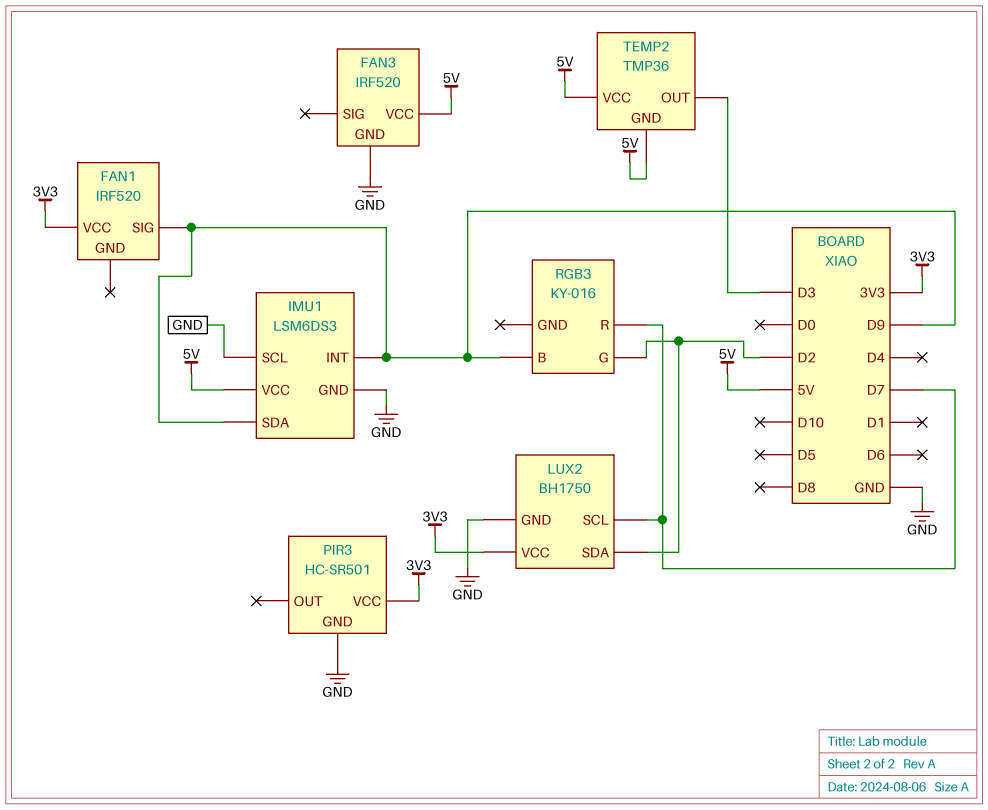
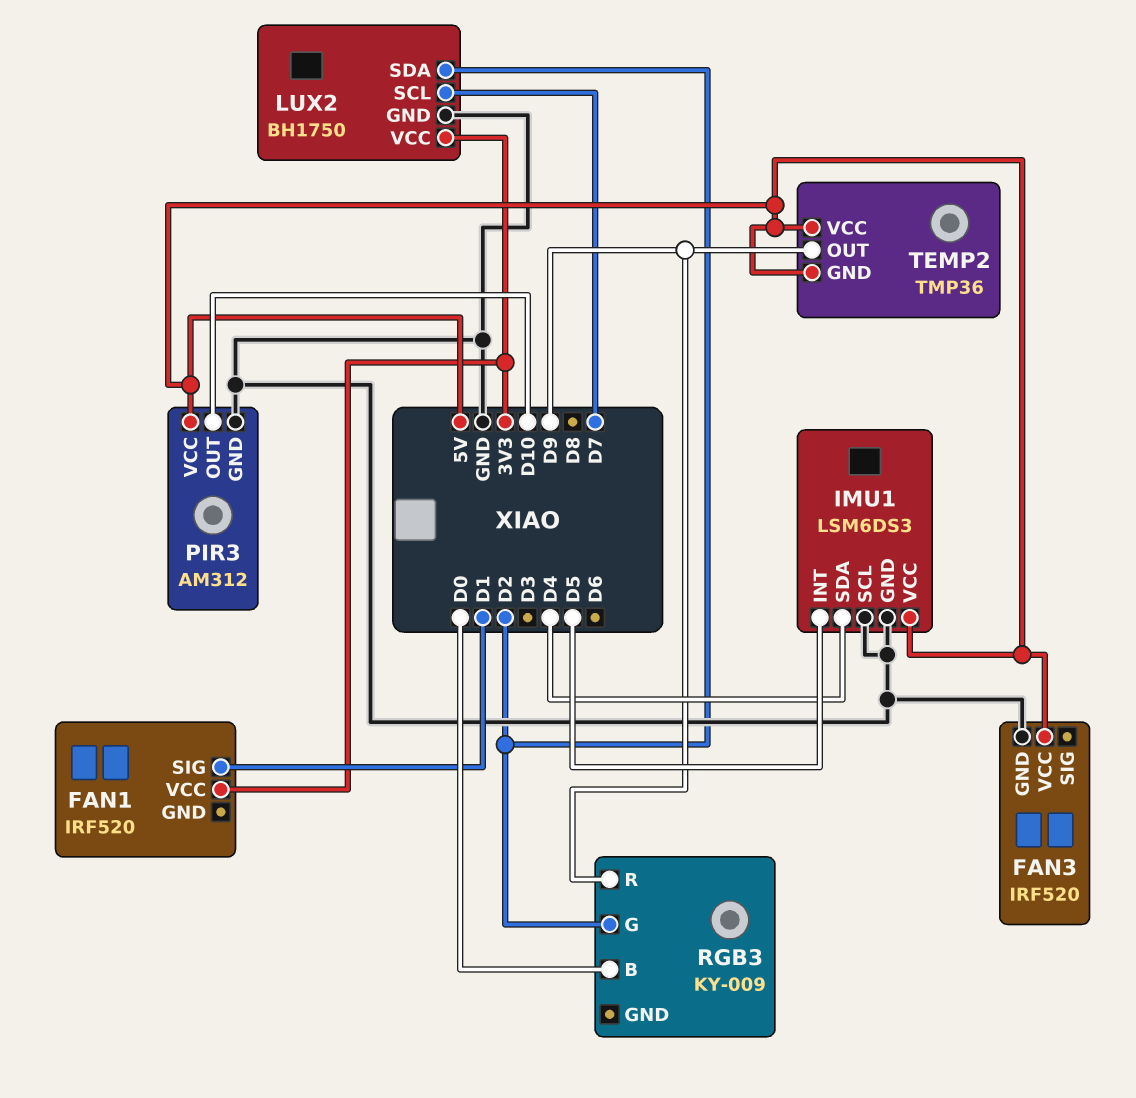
FAN1 pin SIG: D9 -> D1
IMU1 pin INT: D9 -> D5
IMU1 pin SDA: D9 -> D4
PIR3: HC-SR501 -> AM312
PIR3 pin OUT: none -> D10
PIR3 pin VCC: 3V3 -> 5V
RGB3: KY-016 -> KY-009
RGB3 pin B: D9 -> D0
RGB3 pin R: D7 -> D9
TEMP2 pin OUT: D3 -> D9

